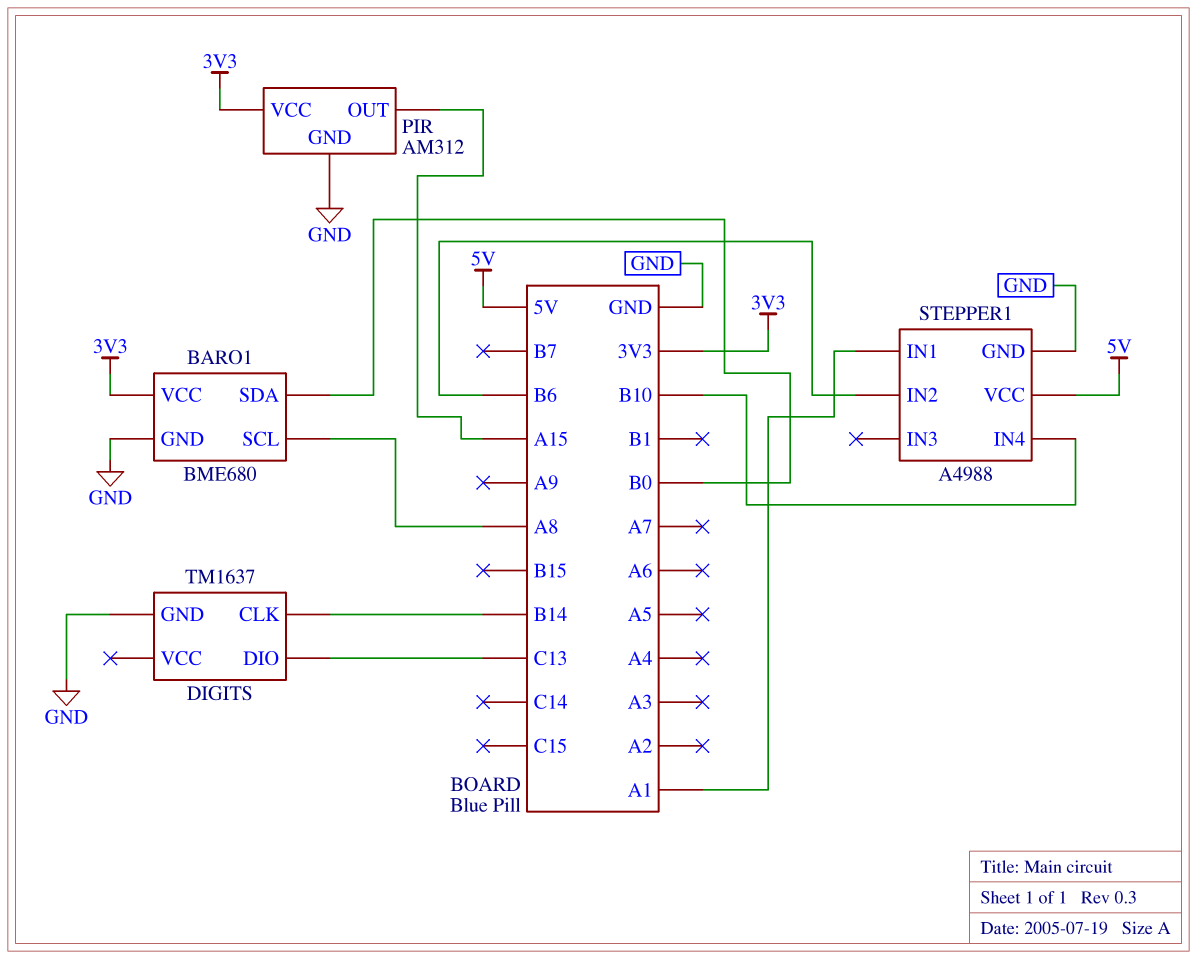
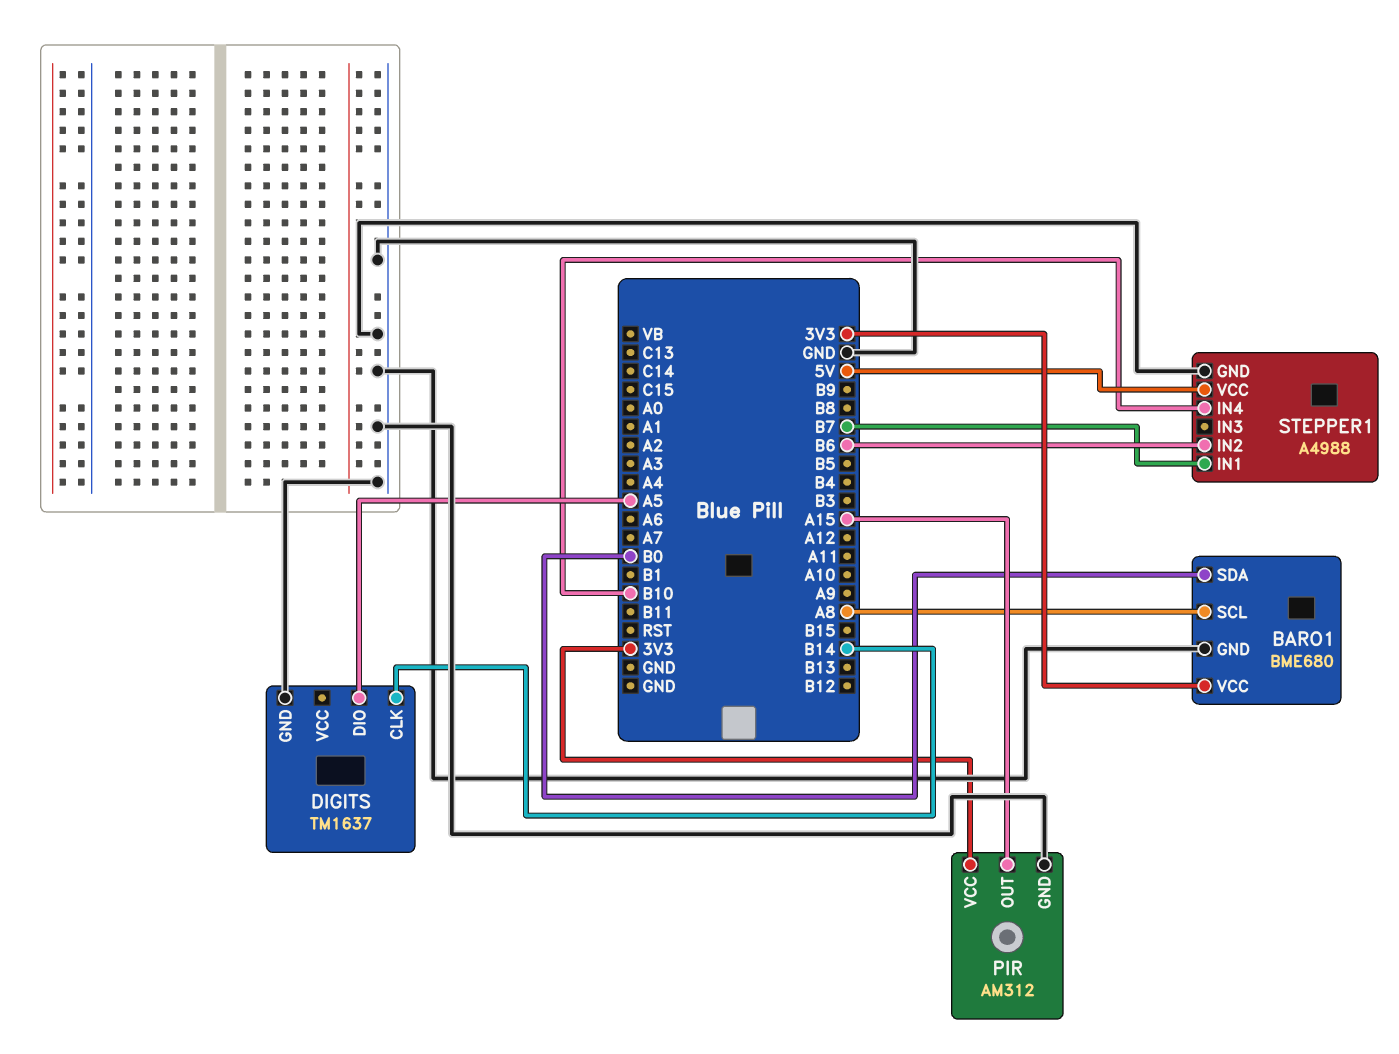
DIGITS pin DIO: C13 -> A5
STEPPER1 pin IN1: A1 -> B7

